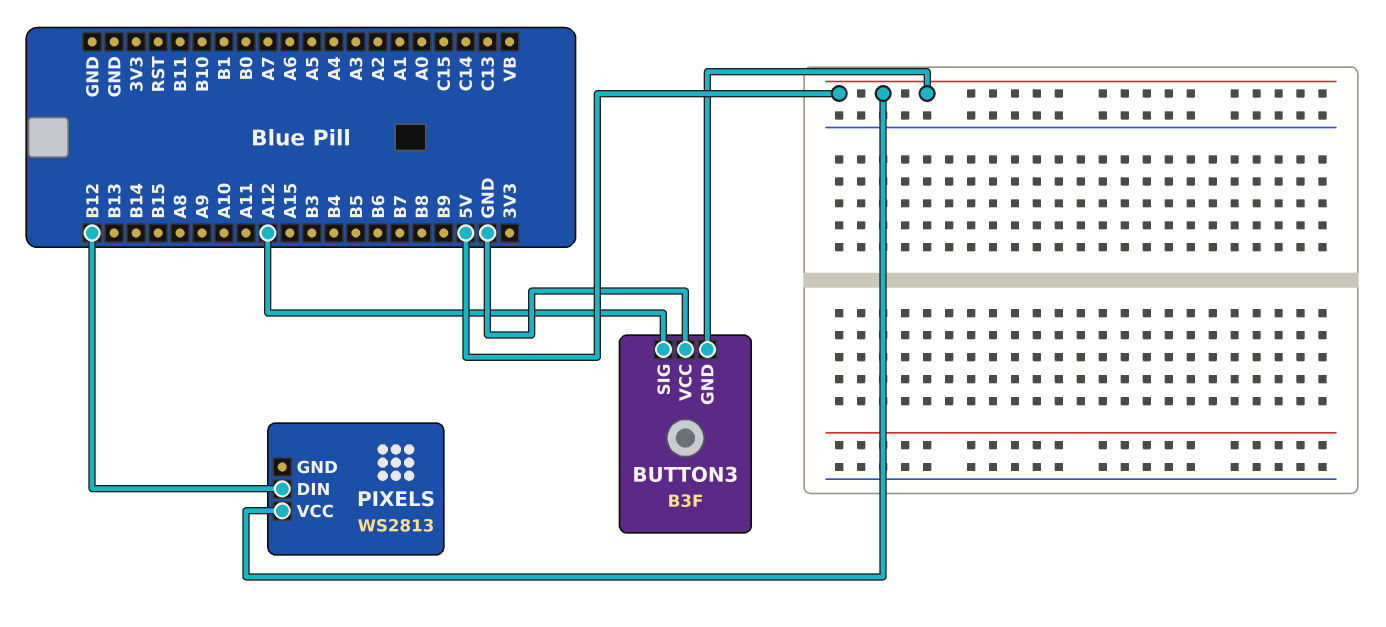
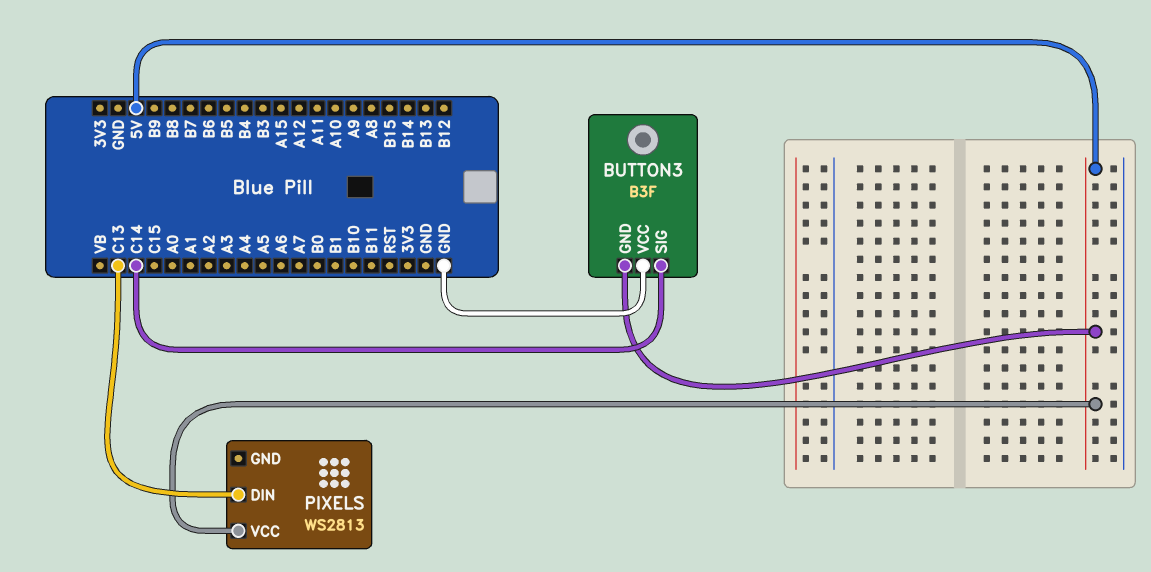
BUTTON3 pin SIG: A12 -> C14
PIXELS pin DIN: B12 -> C13

